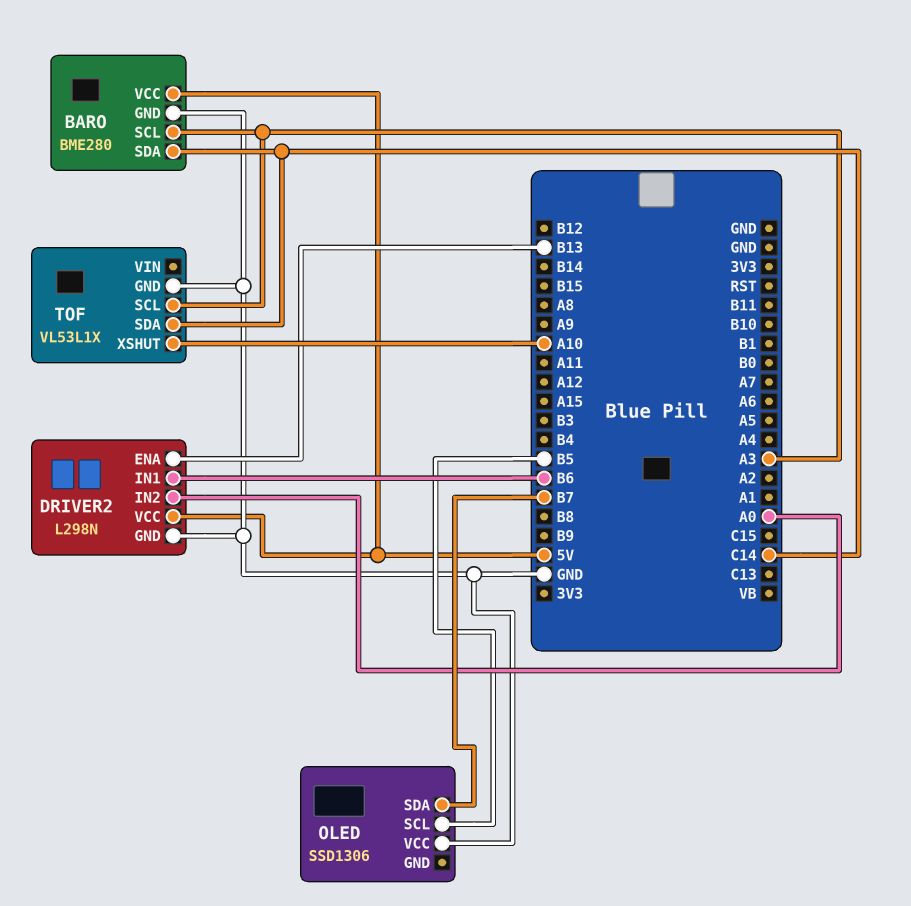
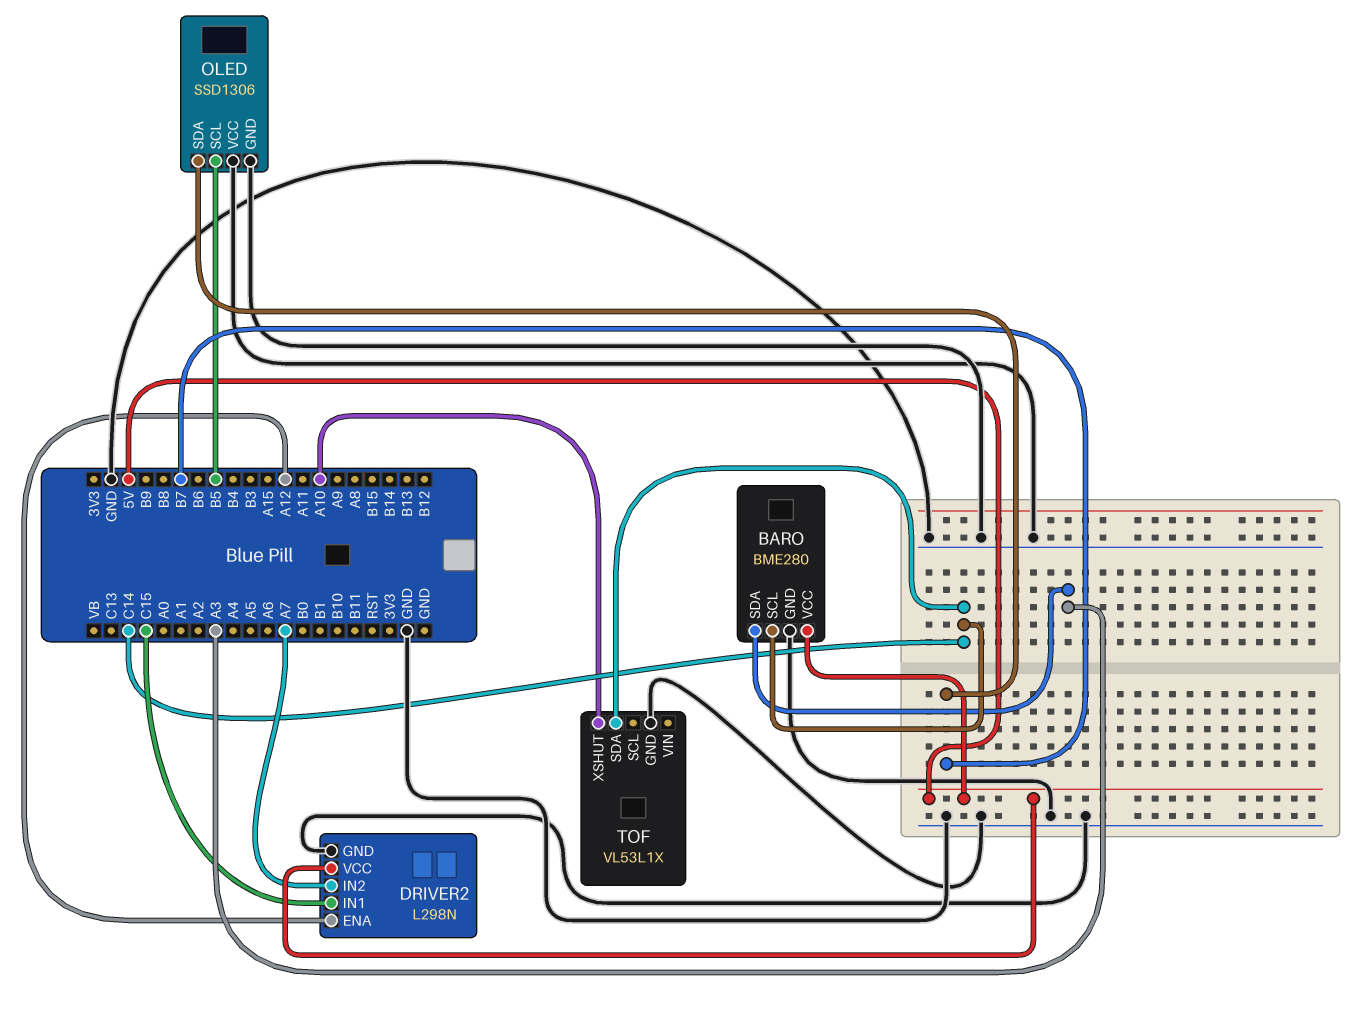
BARO pin SCL: A3 -> C14
BARO pin SDA: C14 -> A3
DRIVER2 pin ENA: B13 -> A12
DRIVER2 pin IN1: B6 -> C15
DRIVER2 pin IN2: A0 -> A7
OLED pin GND: none -> GND
TOF pin SCL: A3 -> none

